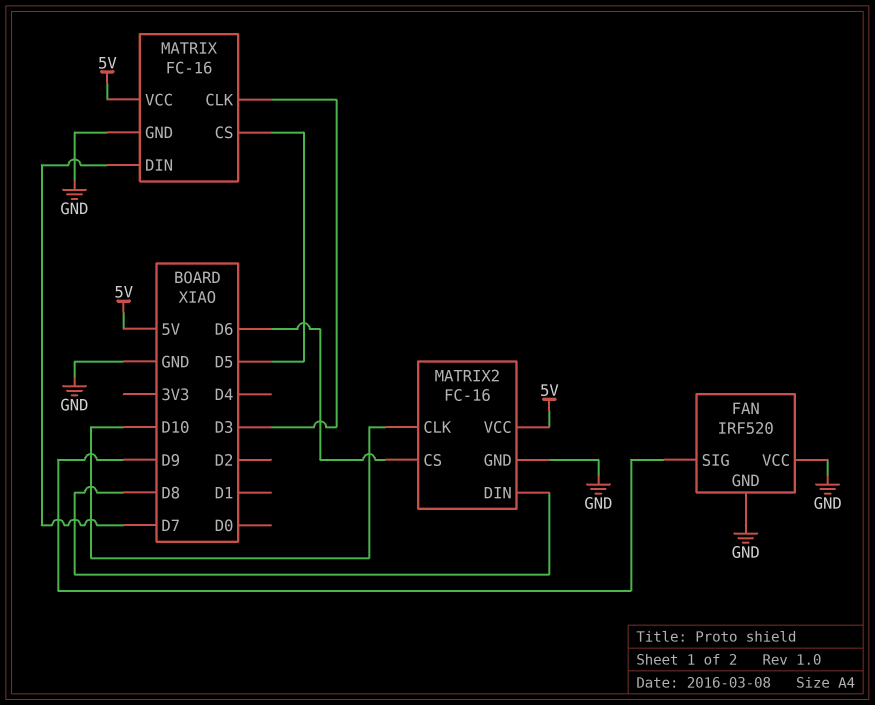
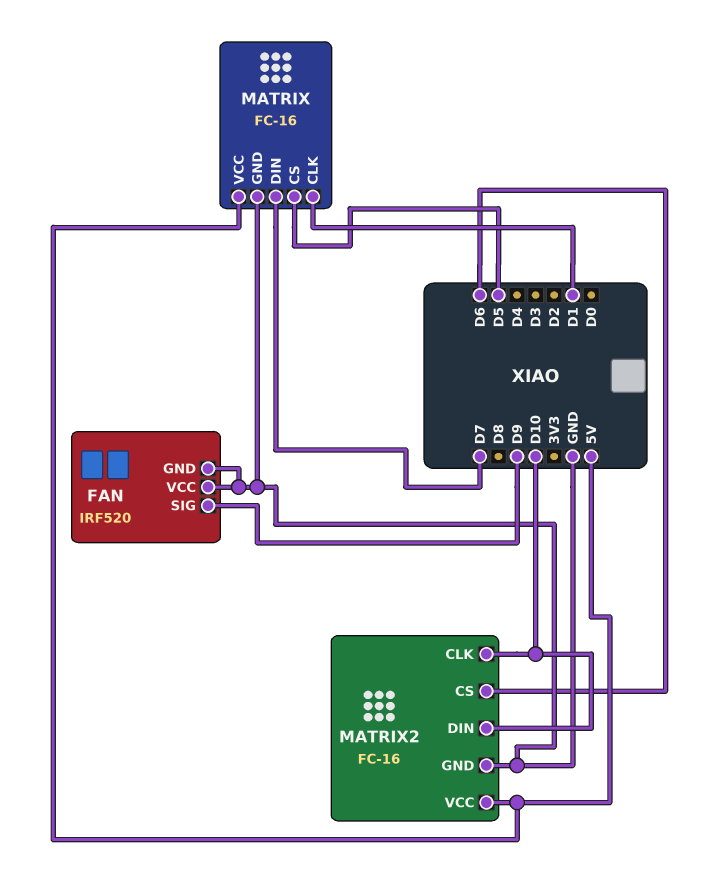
MATRIX pin CLK: D3 -> D1
MATRIX2 pin DIN: D8 -> D10

